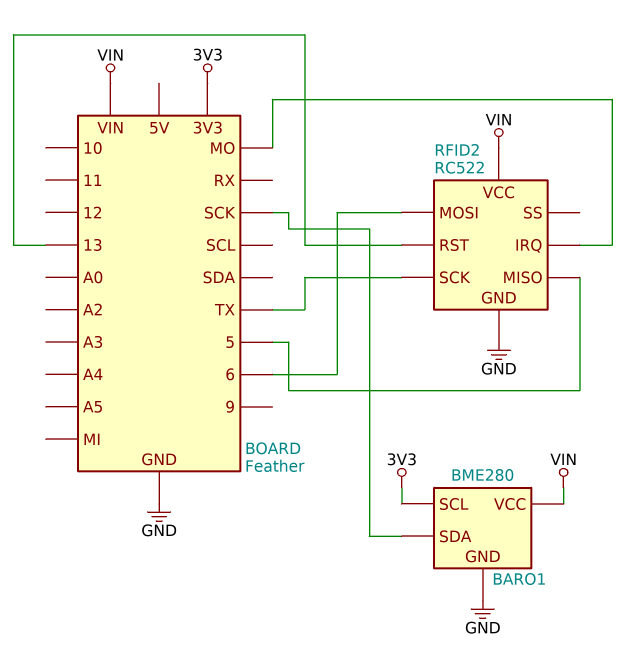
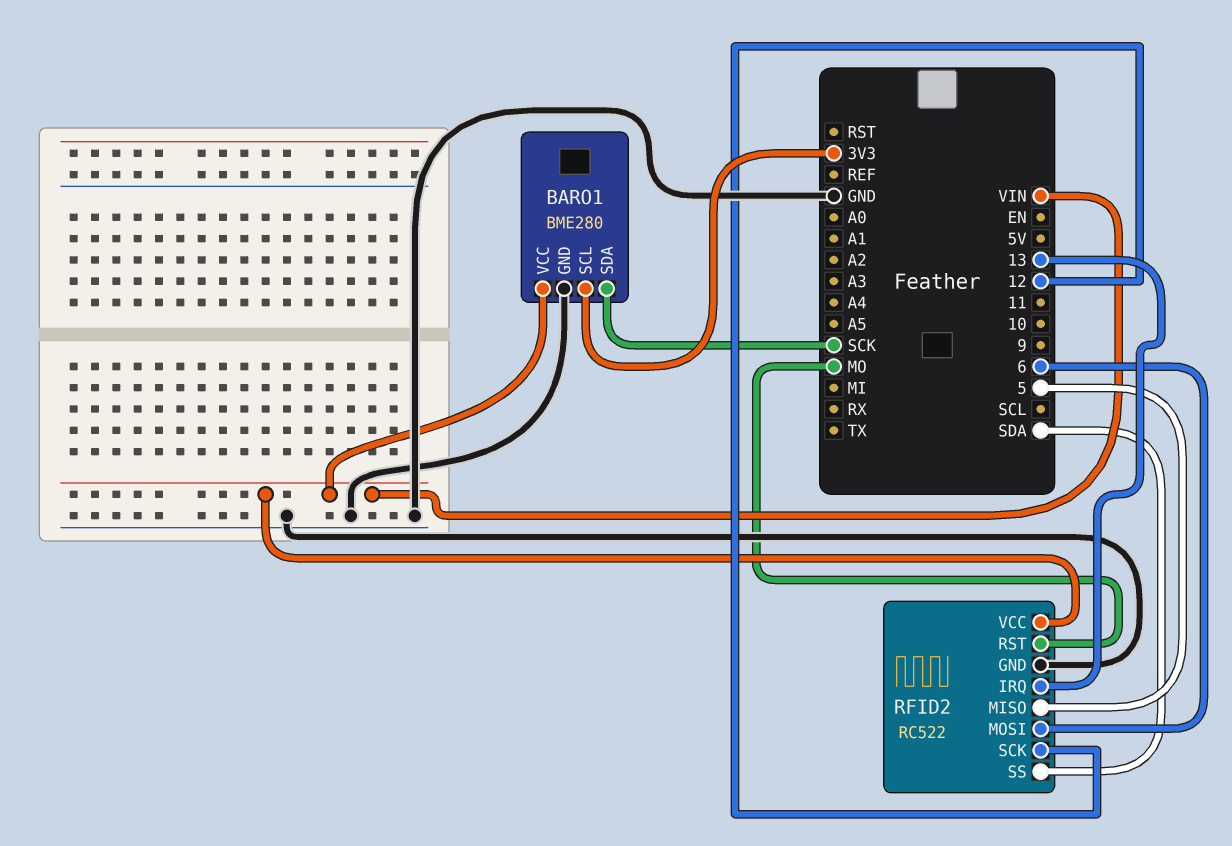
RFID2 pin IRQ: MO -> 13
RFID2 pin RST: 13 -> MO
RFID2 pin SCK: TX -> 12
RFID2 pin SS: none -> SDA

